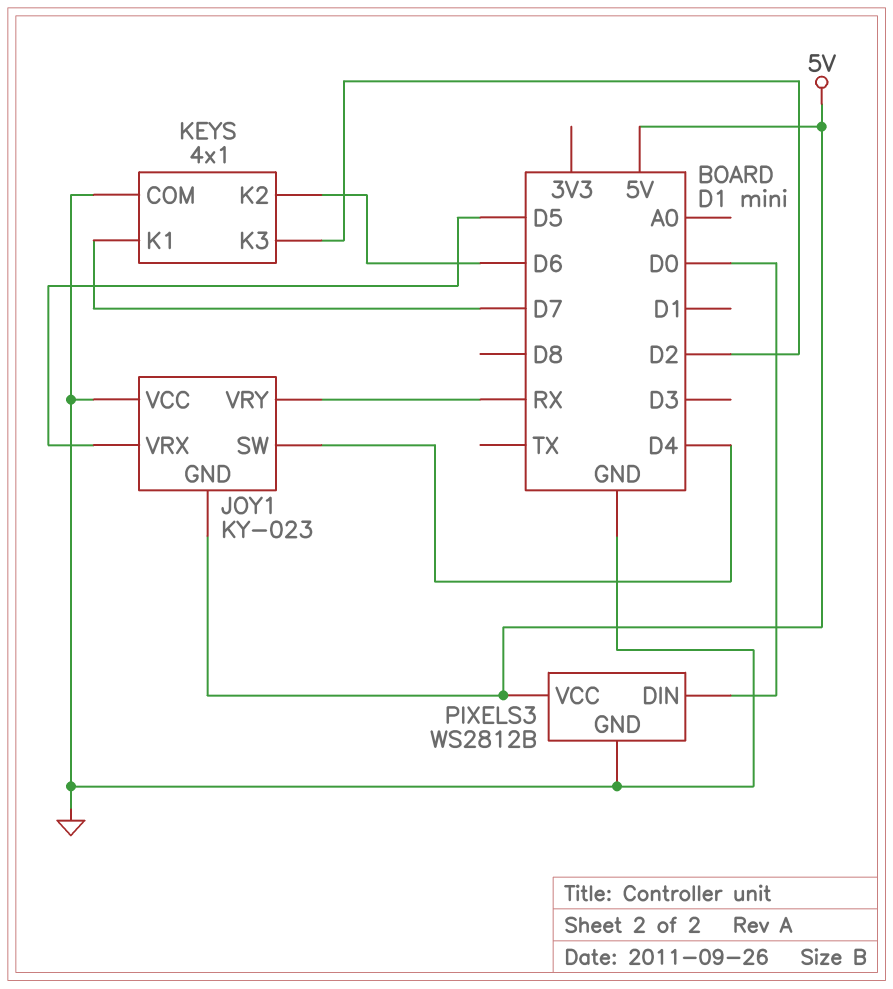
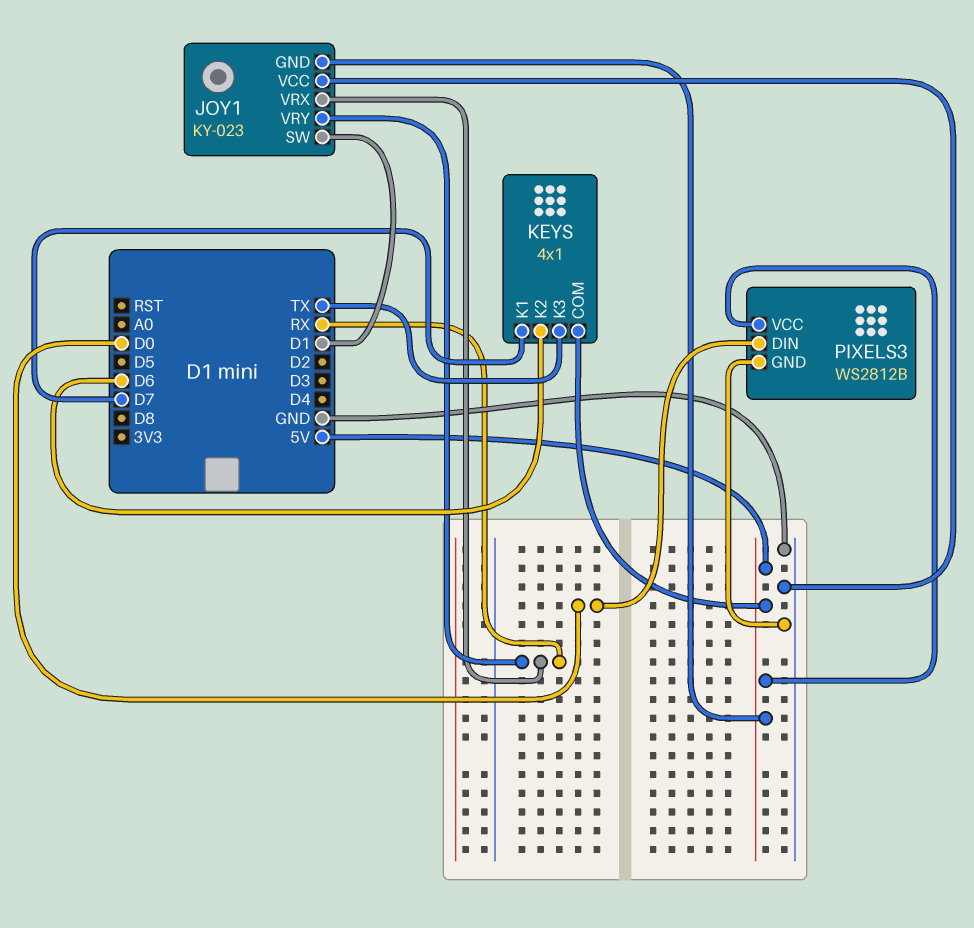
JOY1 pin SW: D4 -> D1
JOY1 pin VRX: D5 -> RX
KEYS pin COM: GND -> 5V
KEYS pin K3: D2 -> TX

